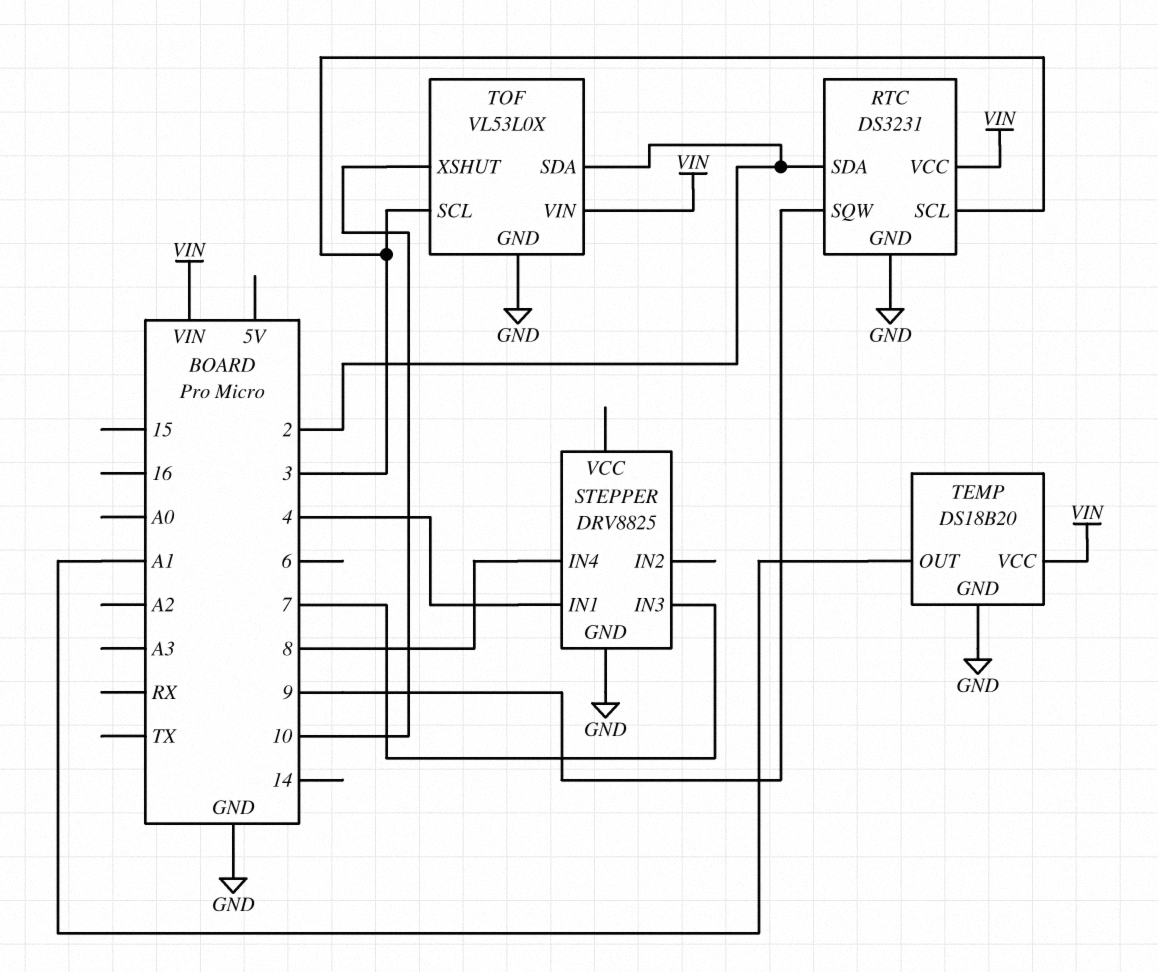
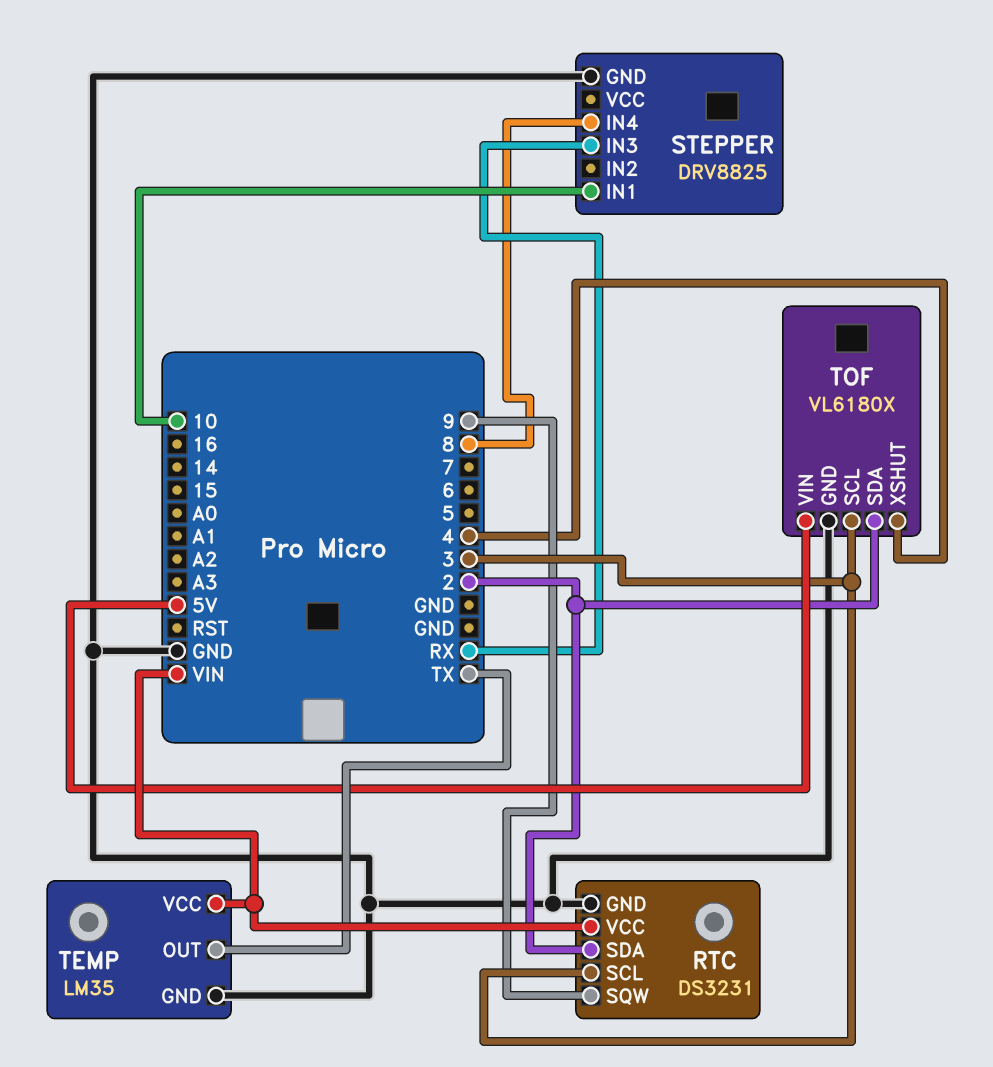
STEPPER pin IN1: 4 -> 10
STEPPER pin IN3: 7 -> RX
TEMP: DS18B20 -> LM35
TEMP pin OUT: A1 -> TX
TOF: VL53L0X -> VL6180X
TOF pin VIN: VIN -> 5V
TOF pin XSHUT: 10 -> 4

